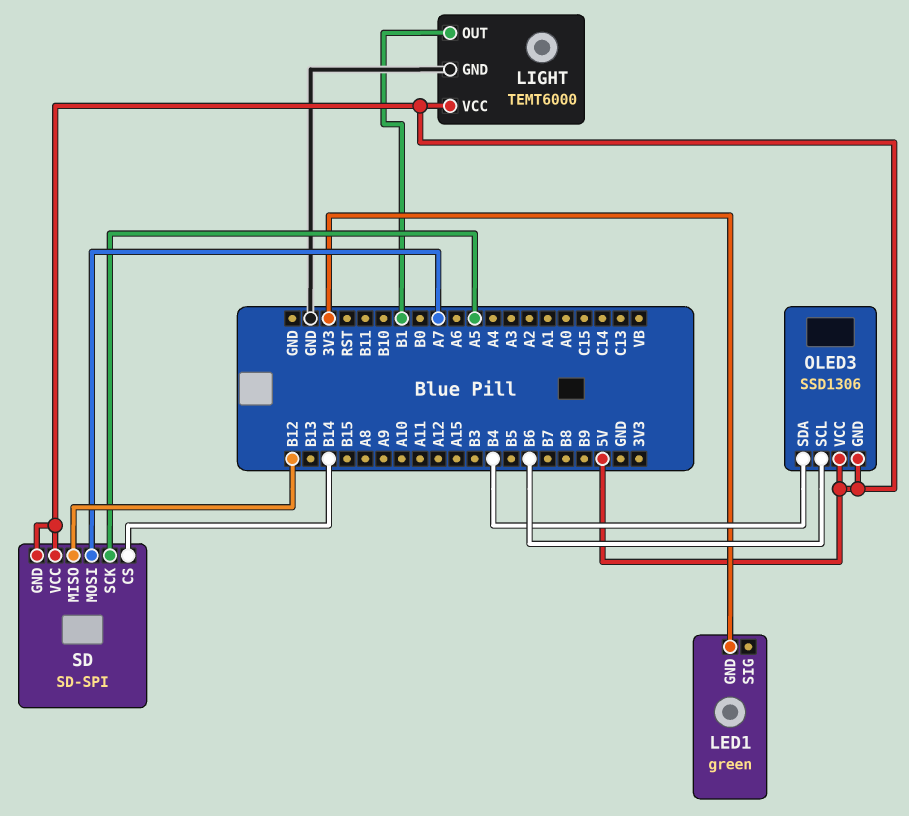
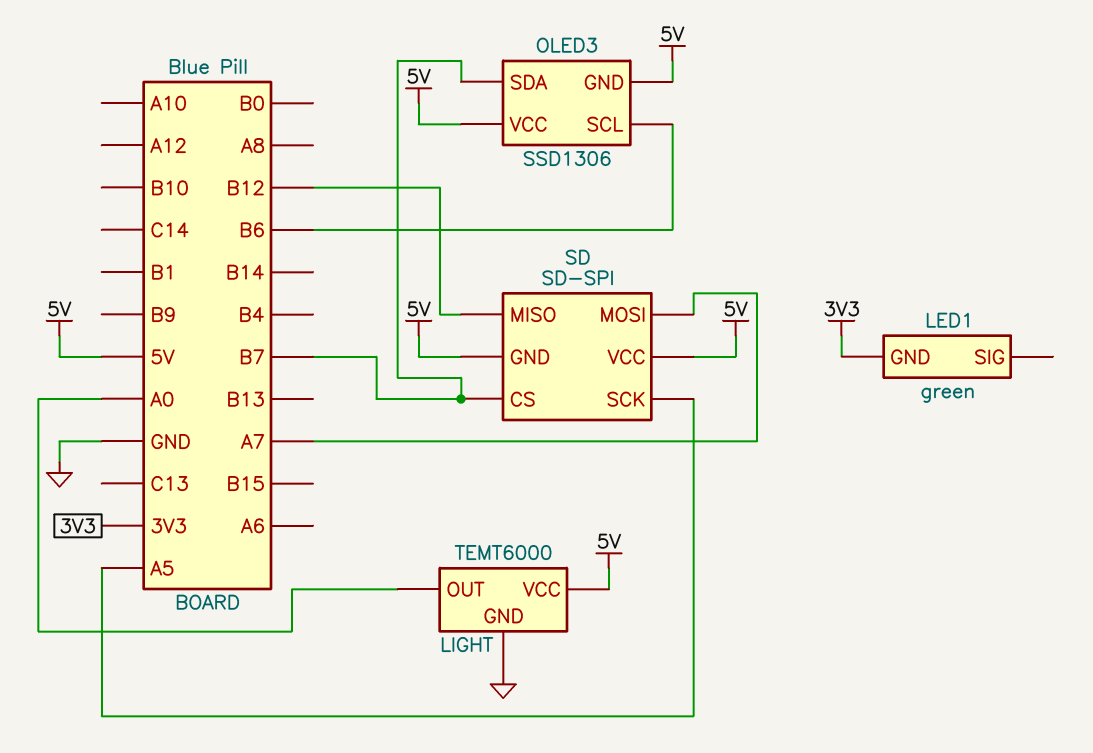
LIGHT pin OUT: B1 -> A0
OLED3 pin SDA: B4 -> B7
SD pin CS: B14 -> B7

